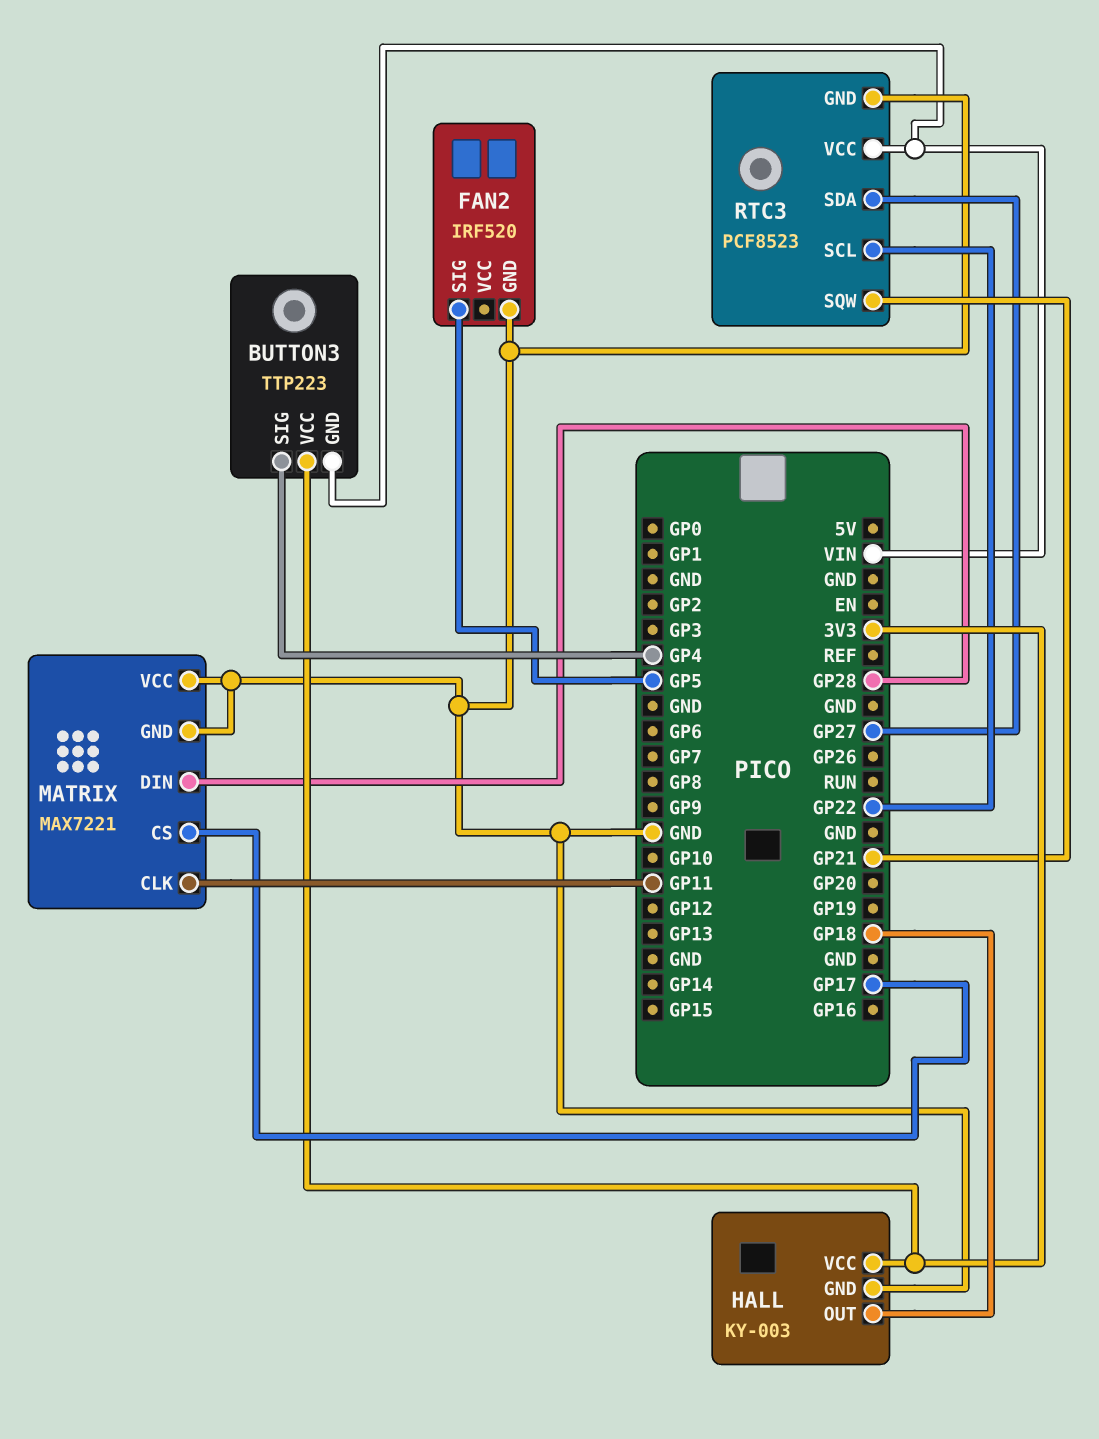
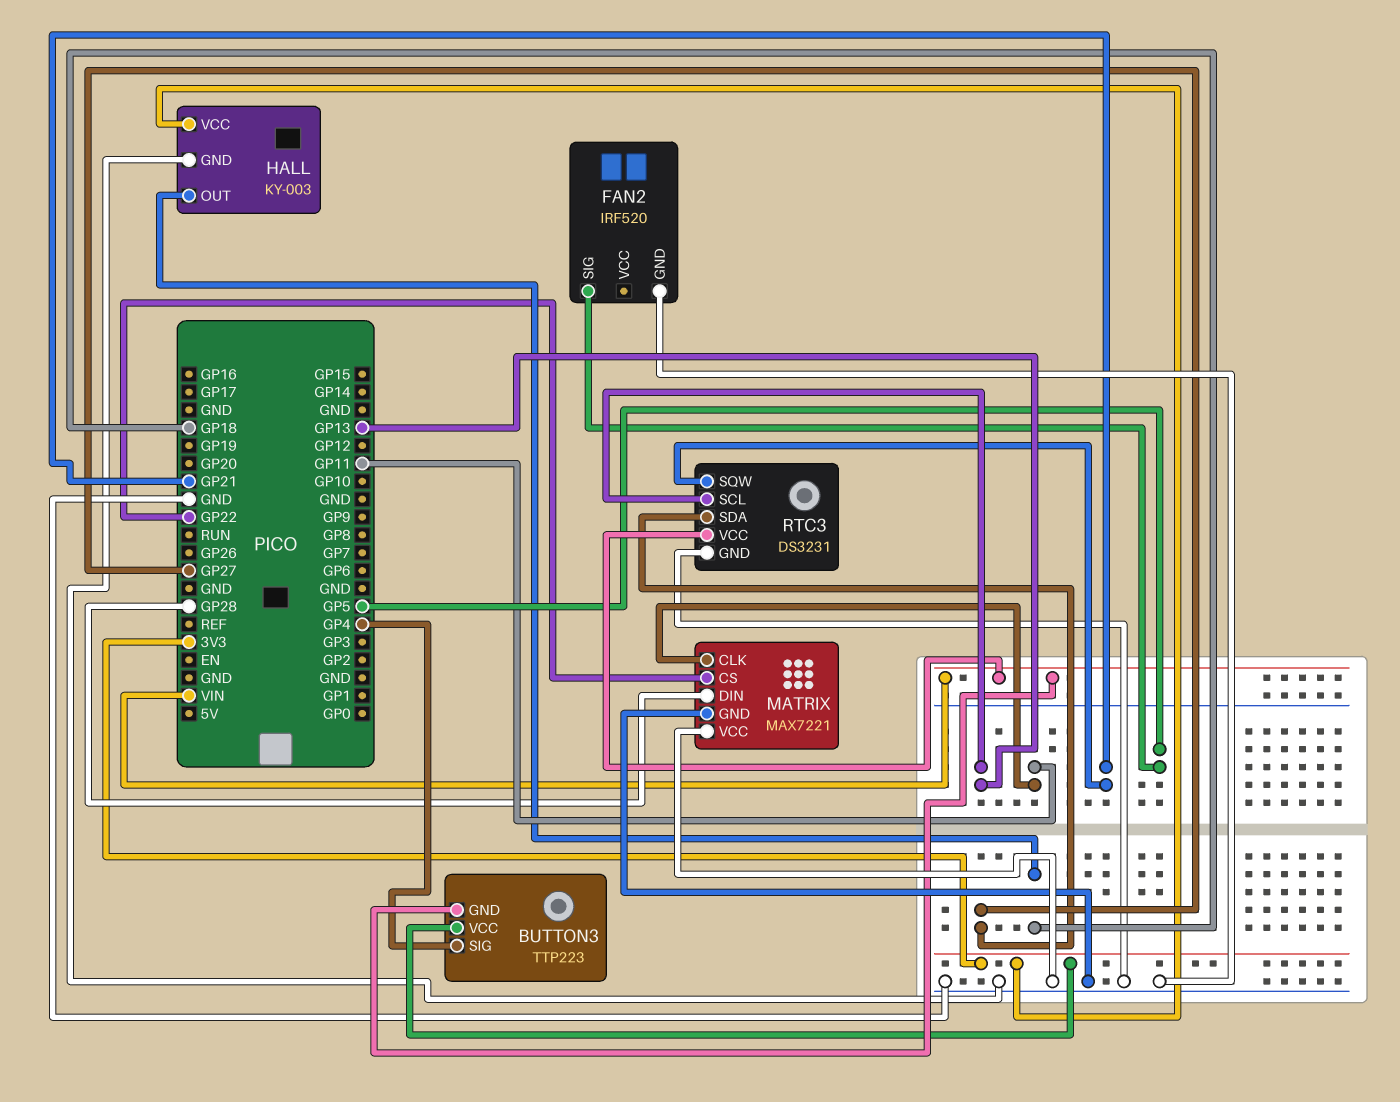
MATRIX pin CS: GP17 -> GP22
RTC3: PCF8523 -> DS3231
RTC3 pin SCL: GP22 -> GP13

